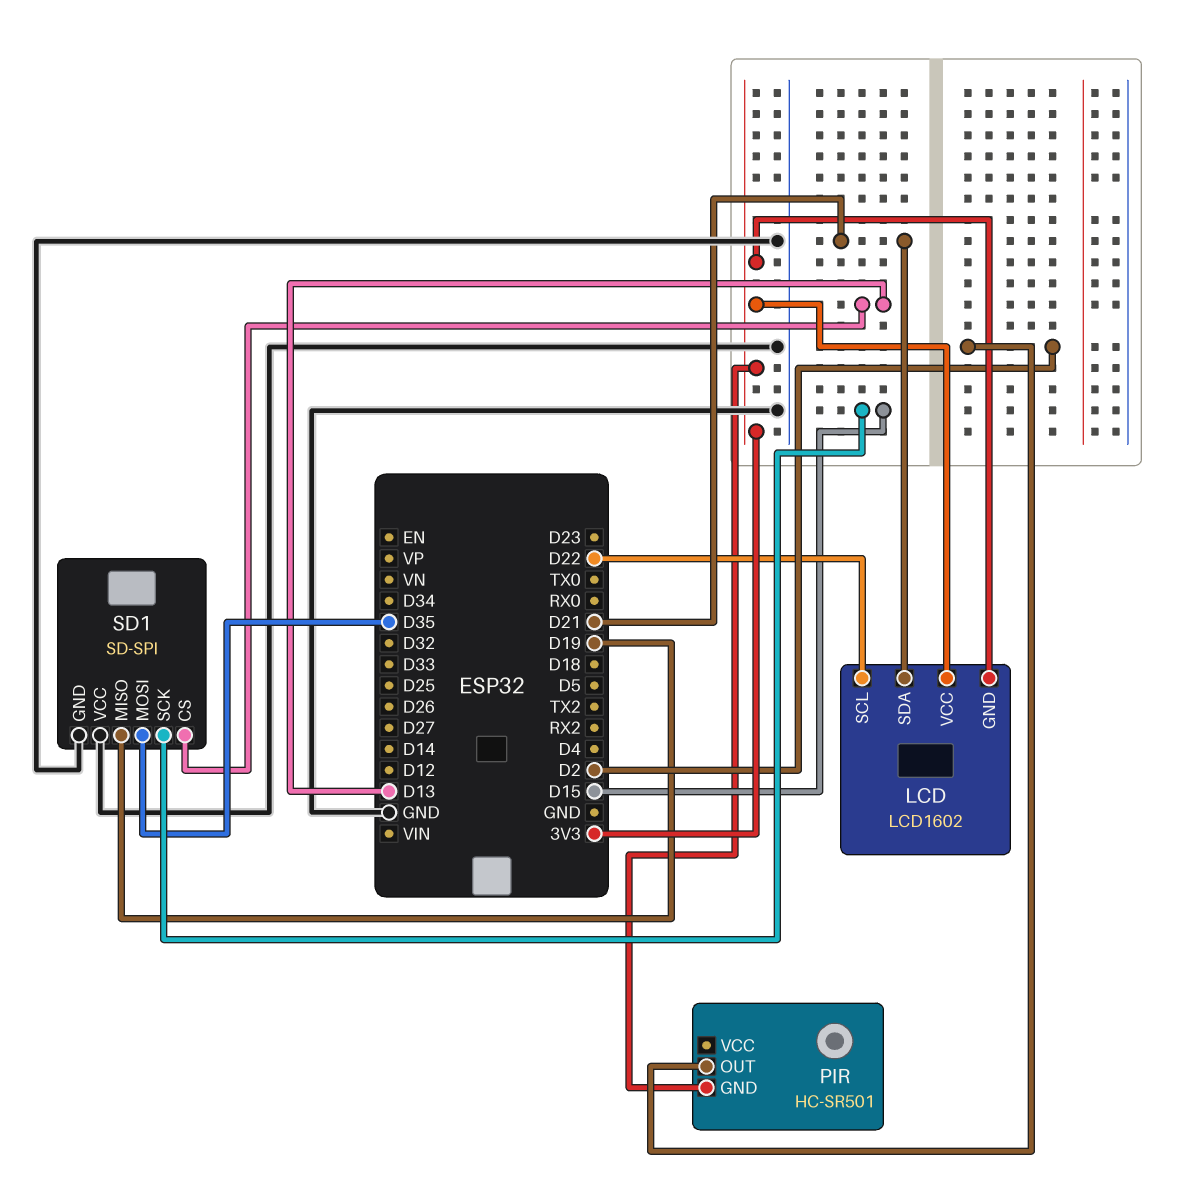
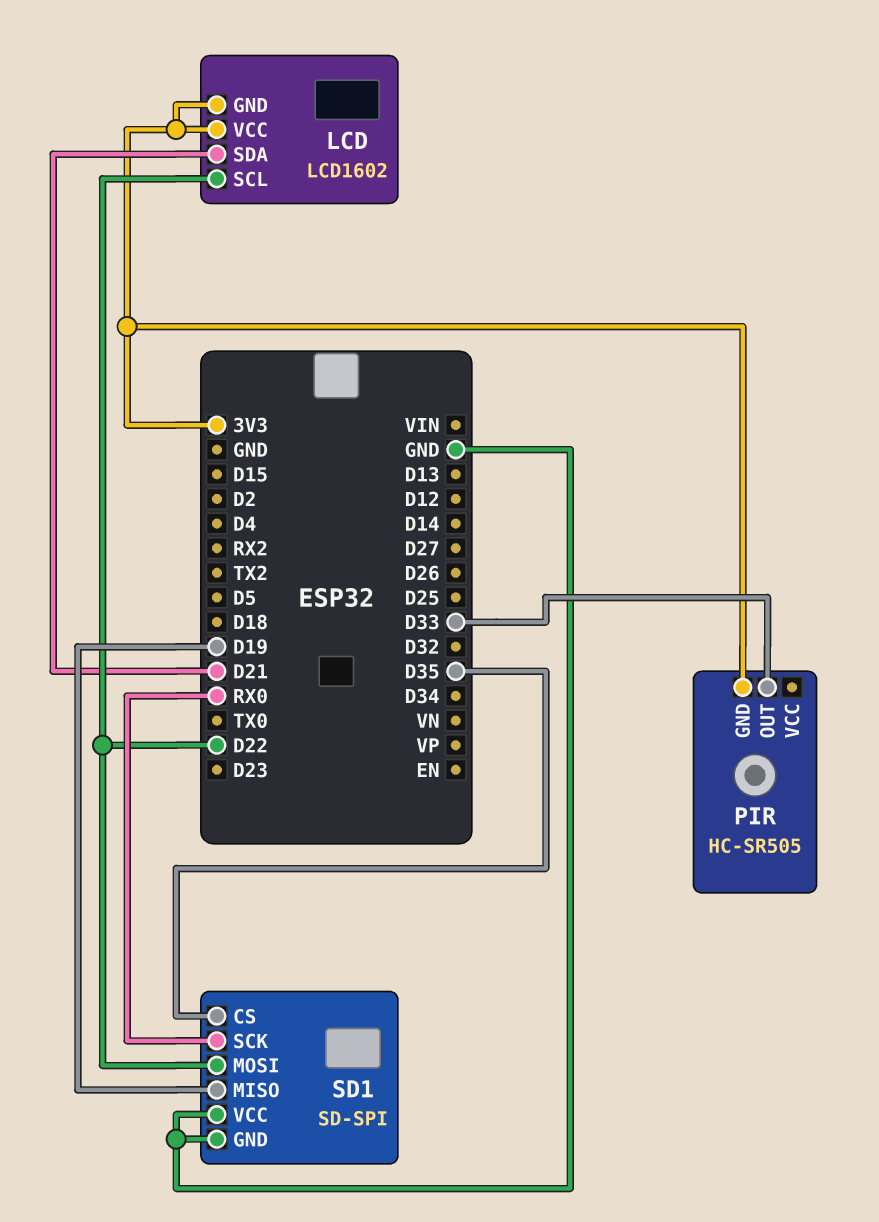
PIR: HC-SR501 -> HC-SR505
PIR pin OUT: D2 -> D33
SD1 pin CS: D13 -> D35
SD1 pin MOSI: D35 -> D22
SD1 pin SCK: D15 -> RX0

